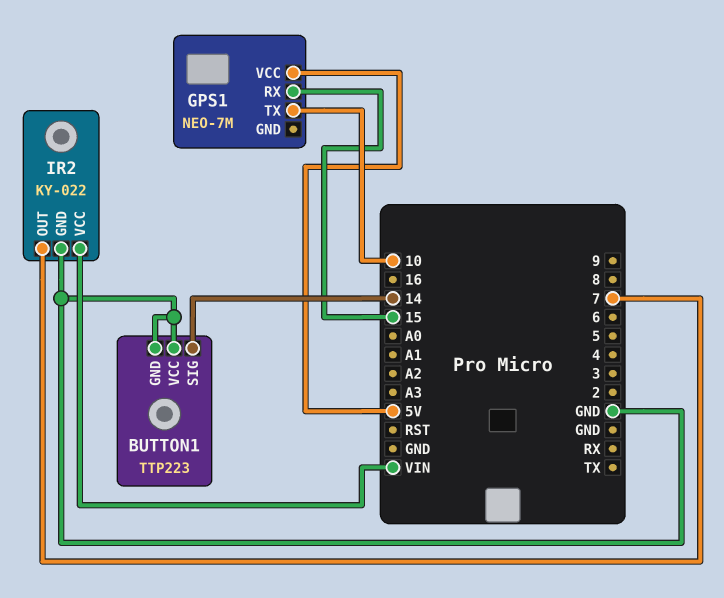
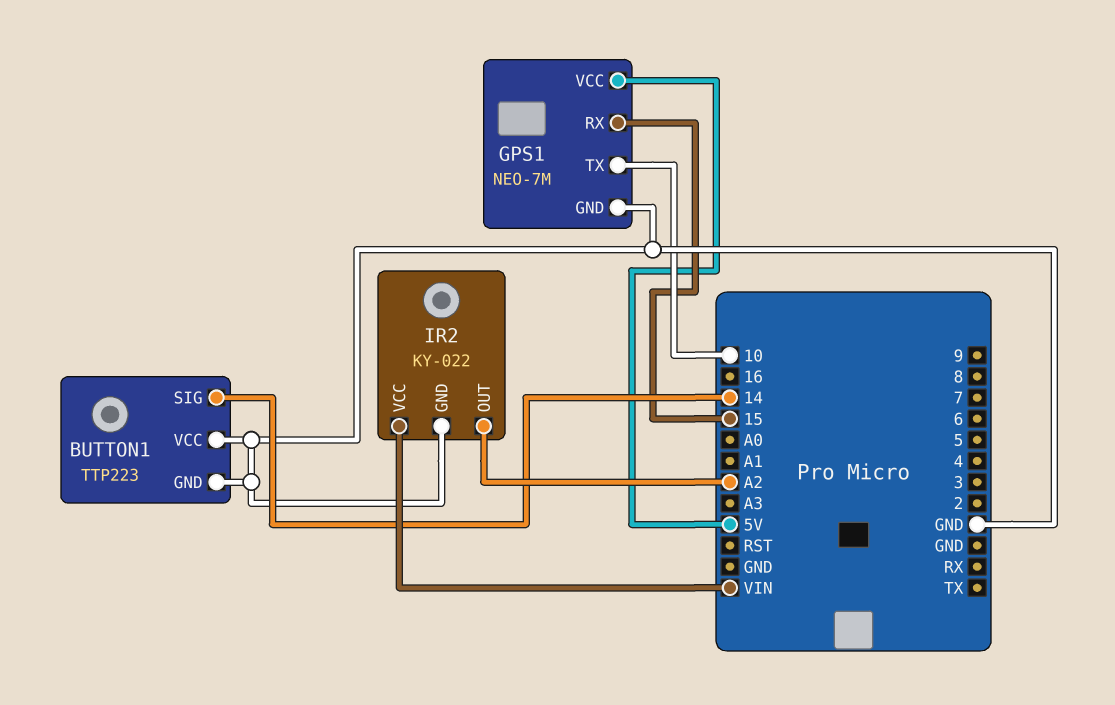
GPS1 pin GND: none -> GND
IR2 pin OUT: 7 -> A2

